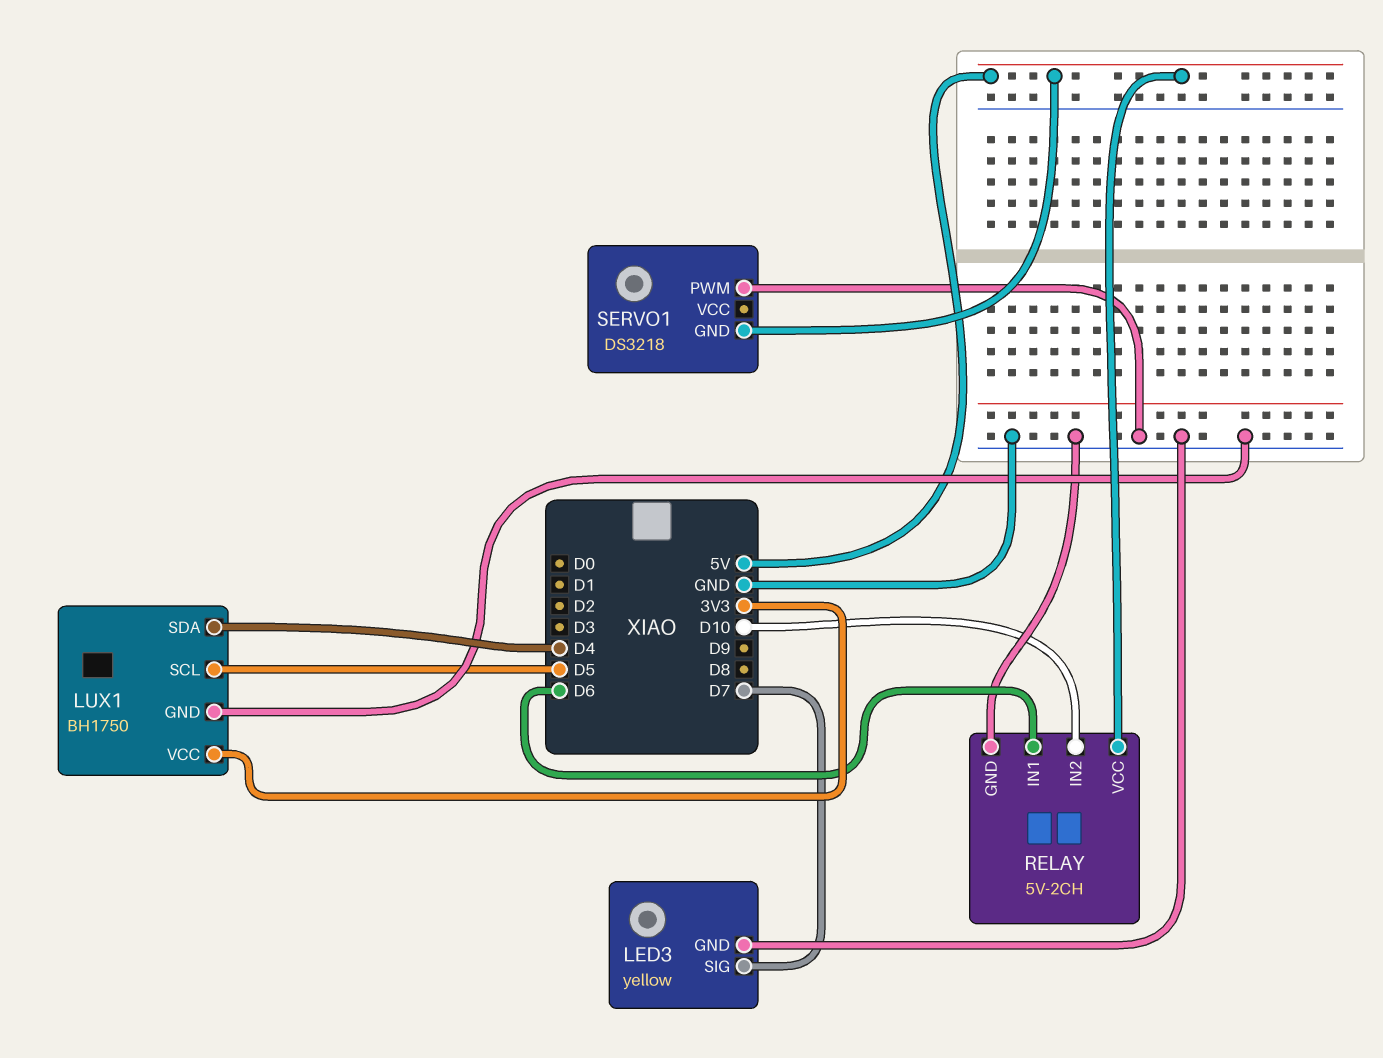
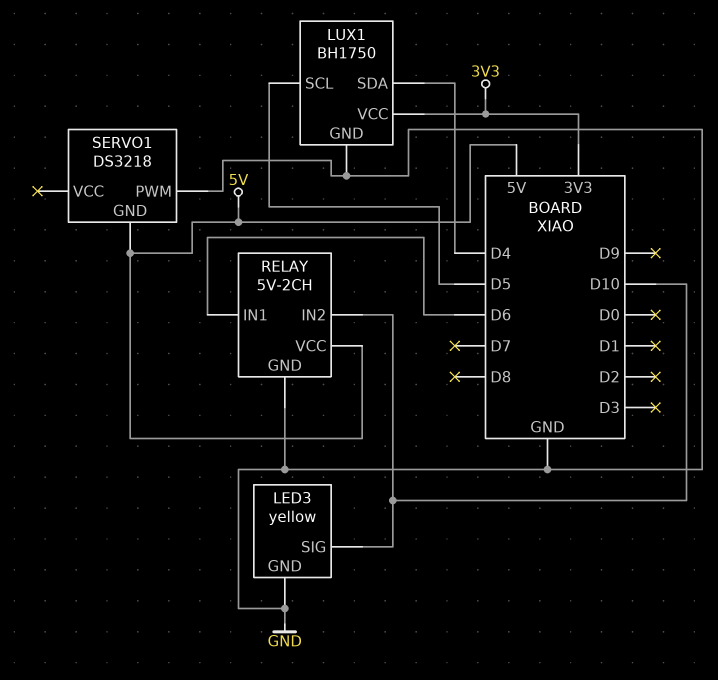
LED3 pin SIG: D7 -> D10

